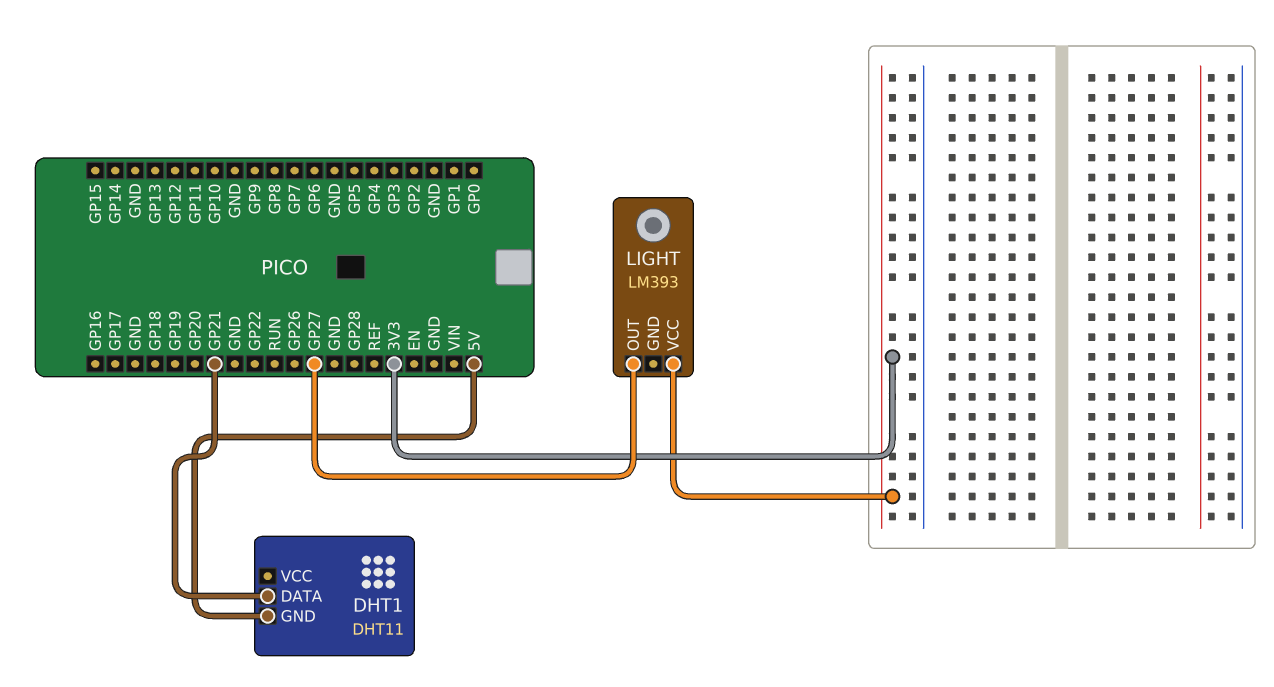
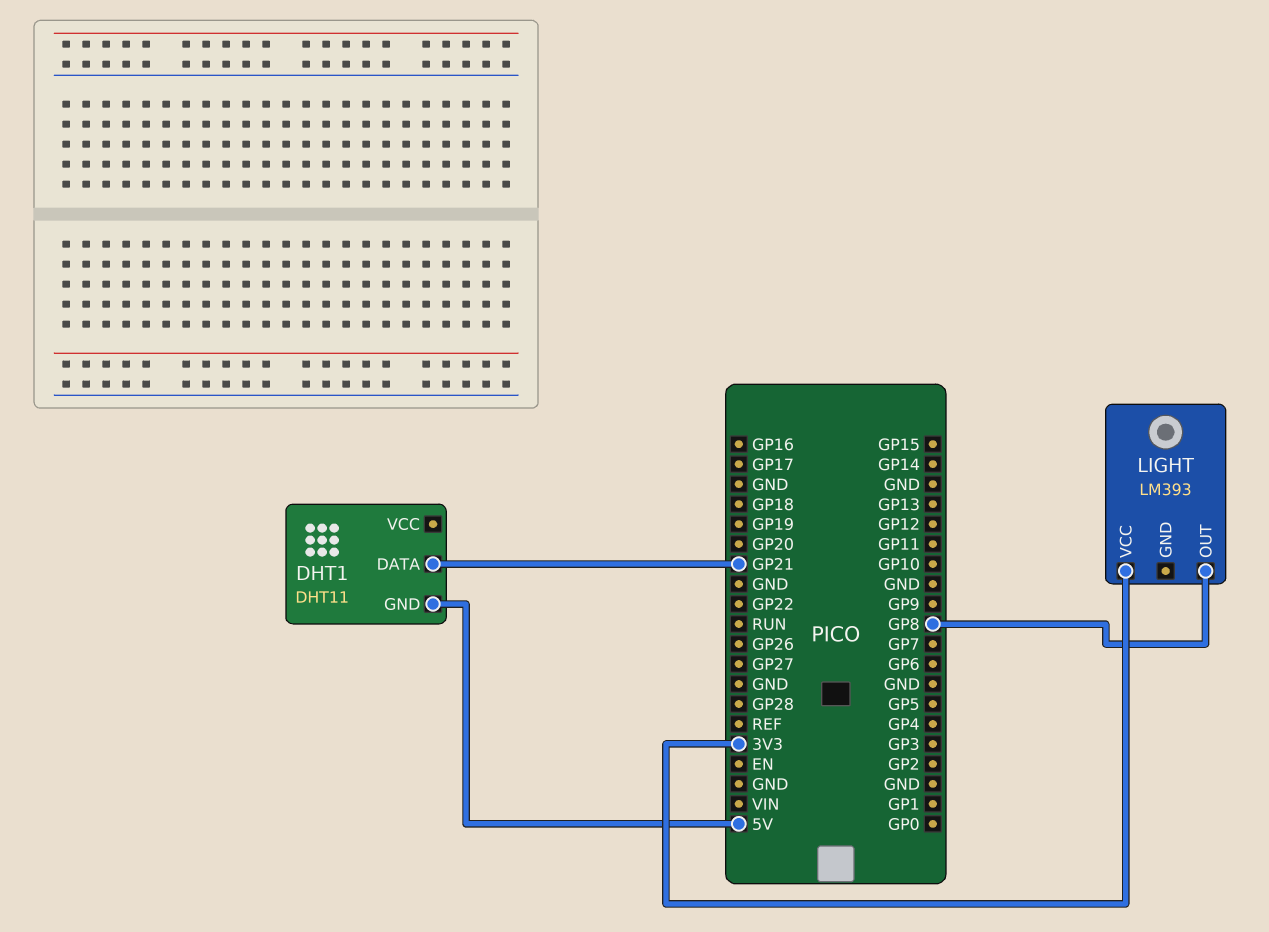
LIGHT pin OUT: GP27 -> GP8

